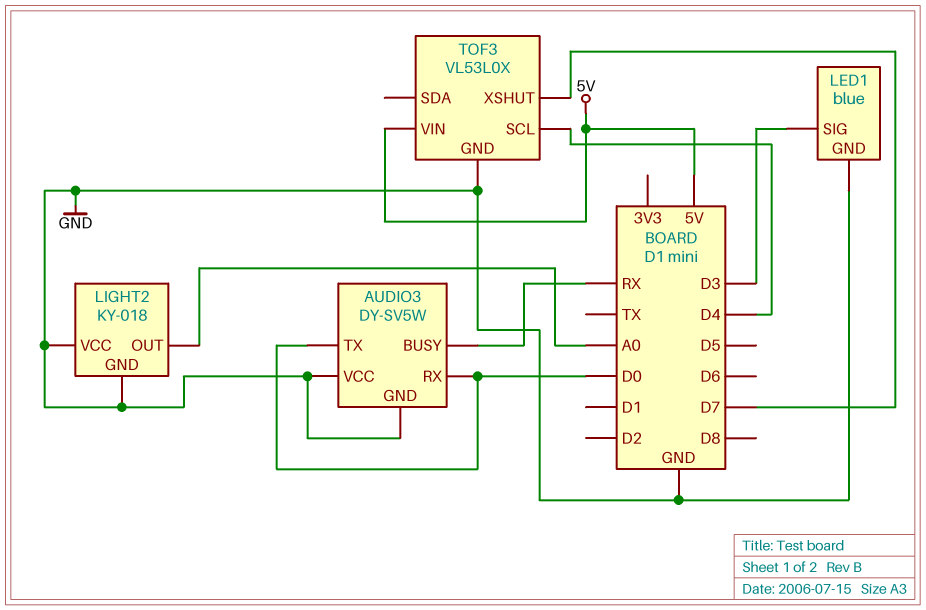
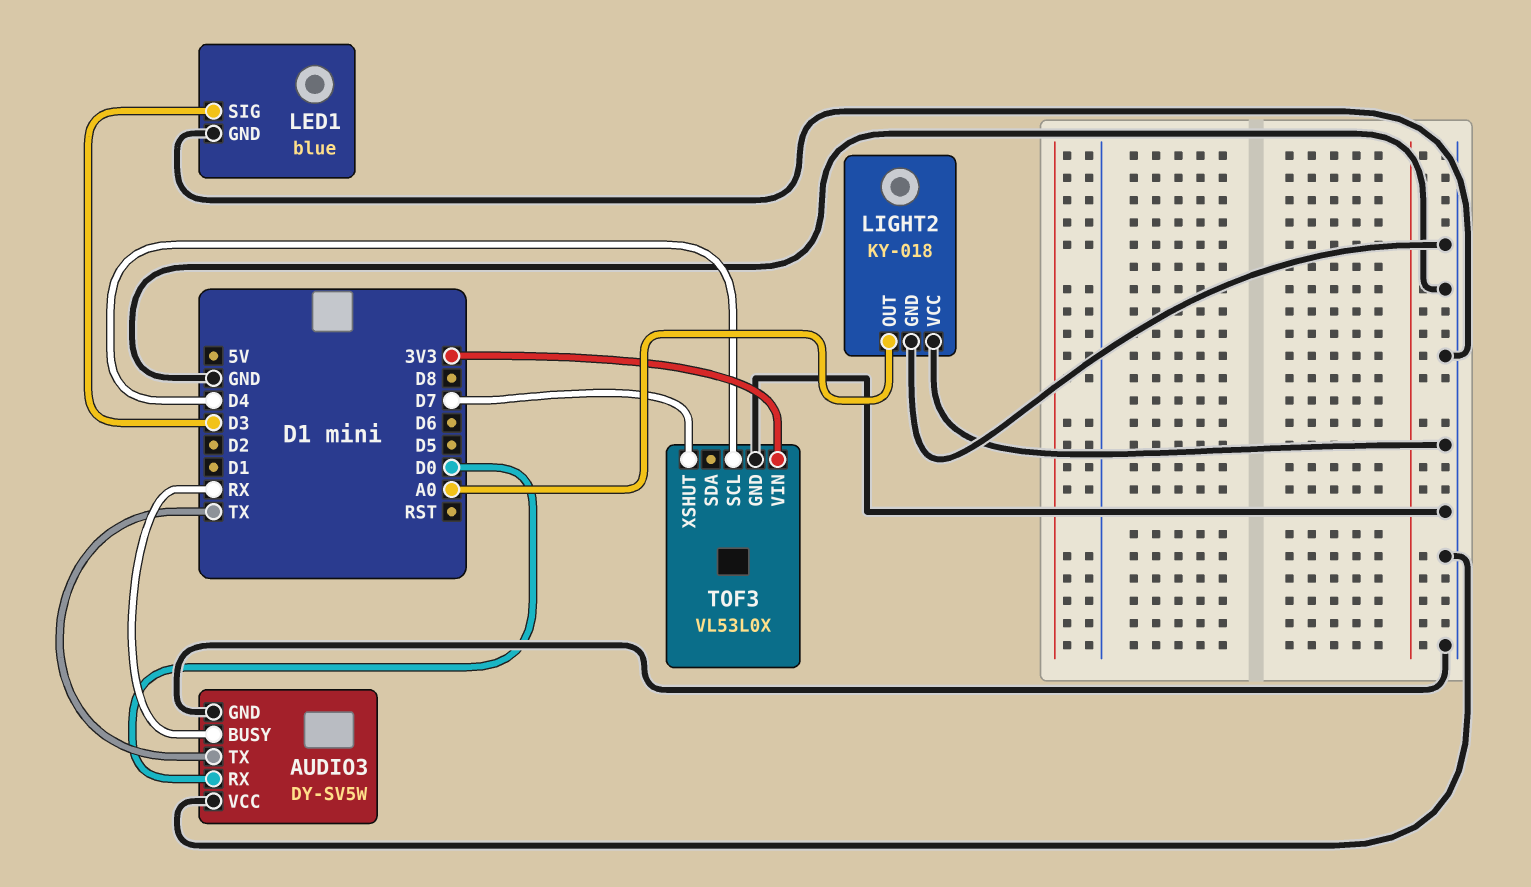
AUDIO3 pin TX: D0 -> TX
TOF3 pin VIN: 5V -> 3V3

